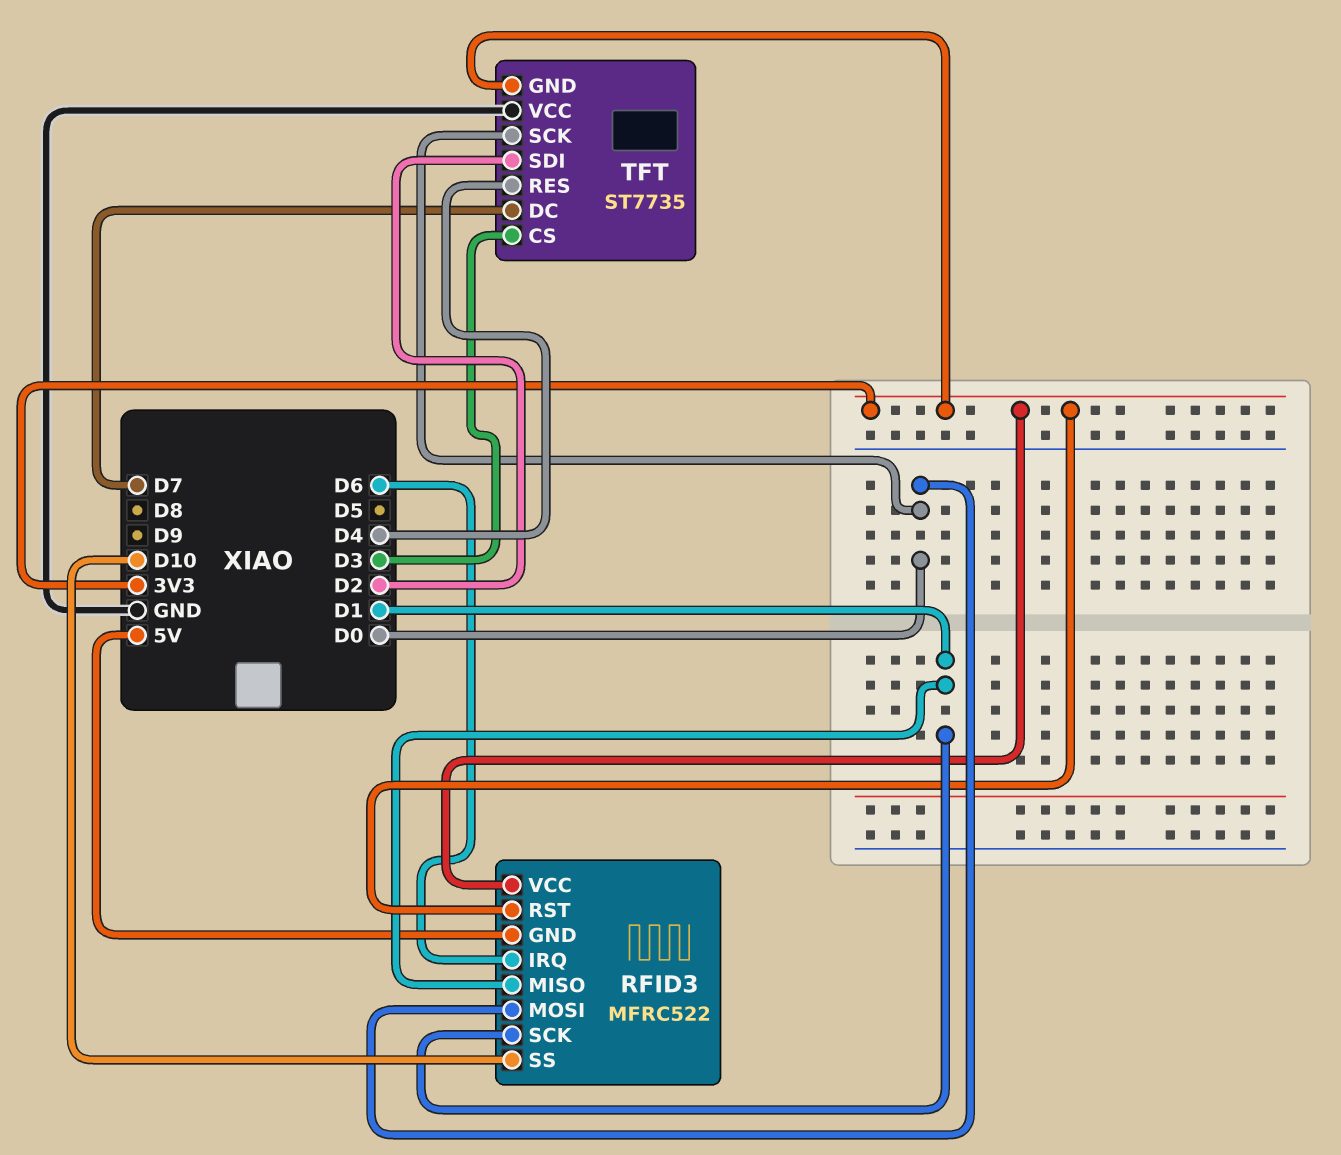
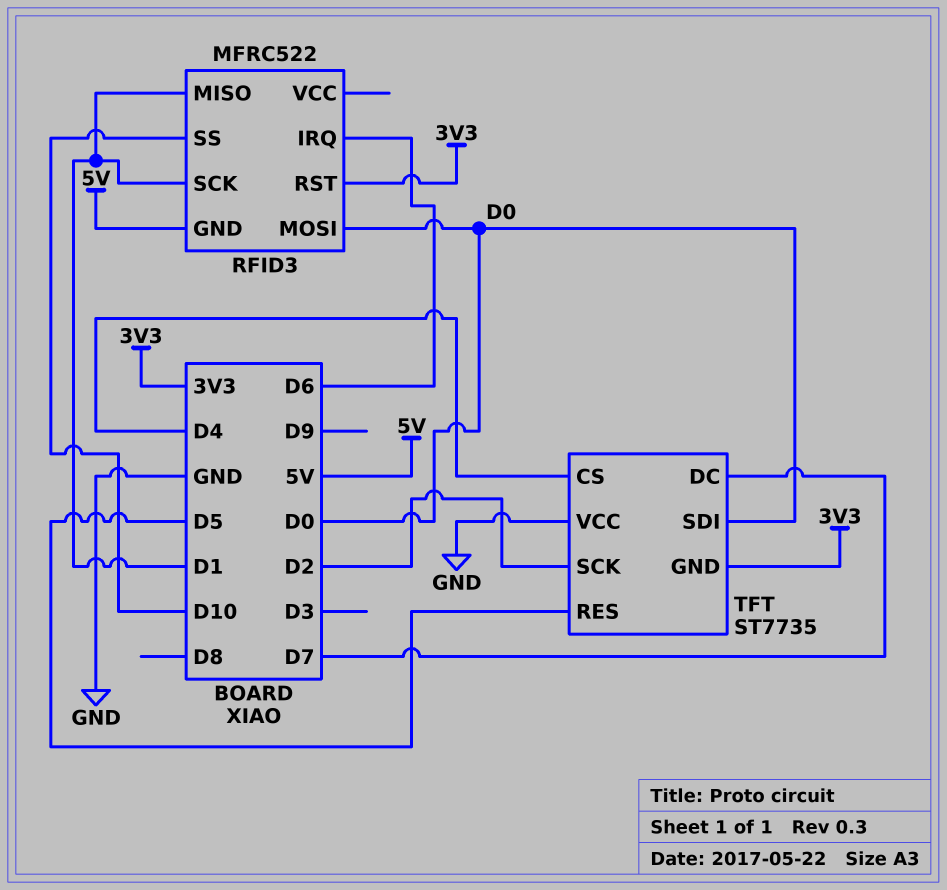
RFID3 pin VCC: 3V3 -> none
TFT pin CS: D3 -> D4
TFT pin RES: D4 -> D5
TFT pin SCK: D0 -> D2
TFT pin SDI: D2 -> D0

